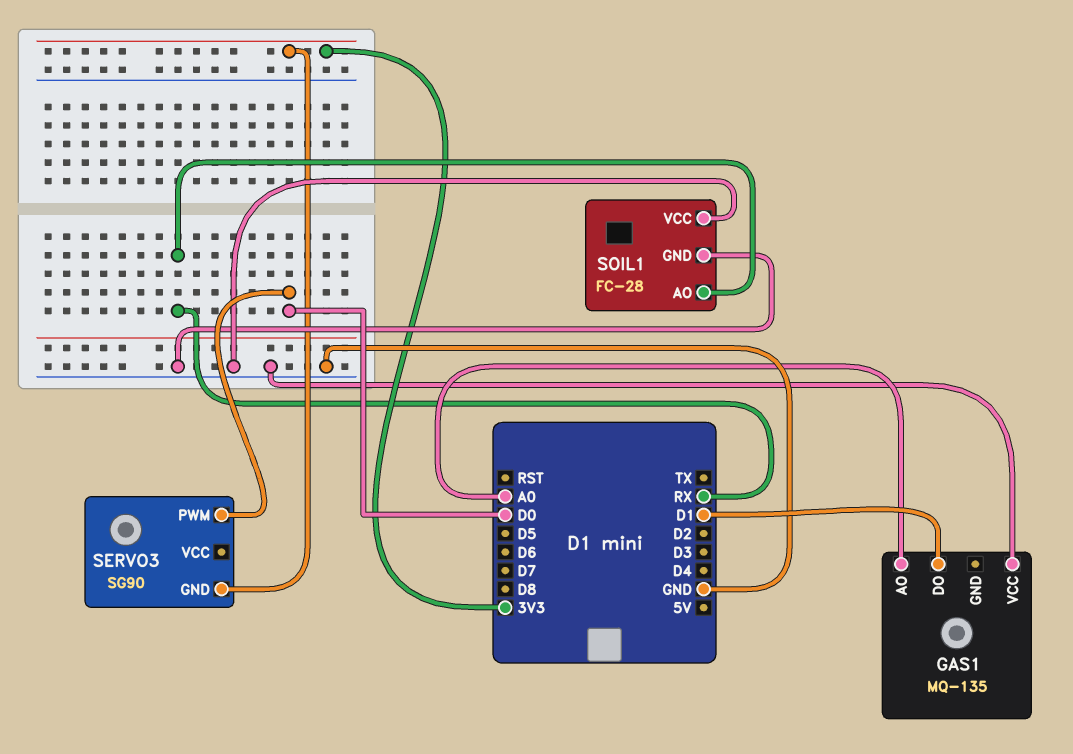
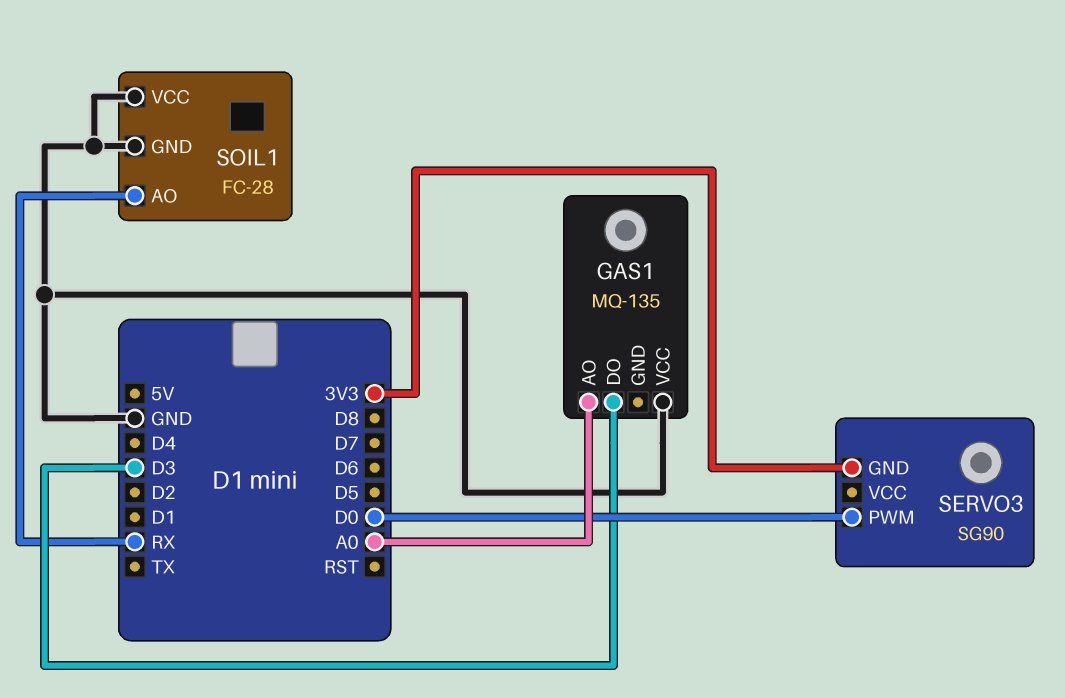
GAS1 pin DO: D1 -> D3

